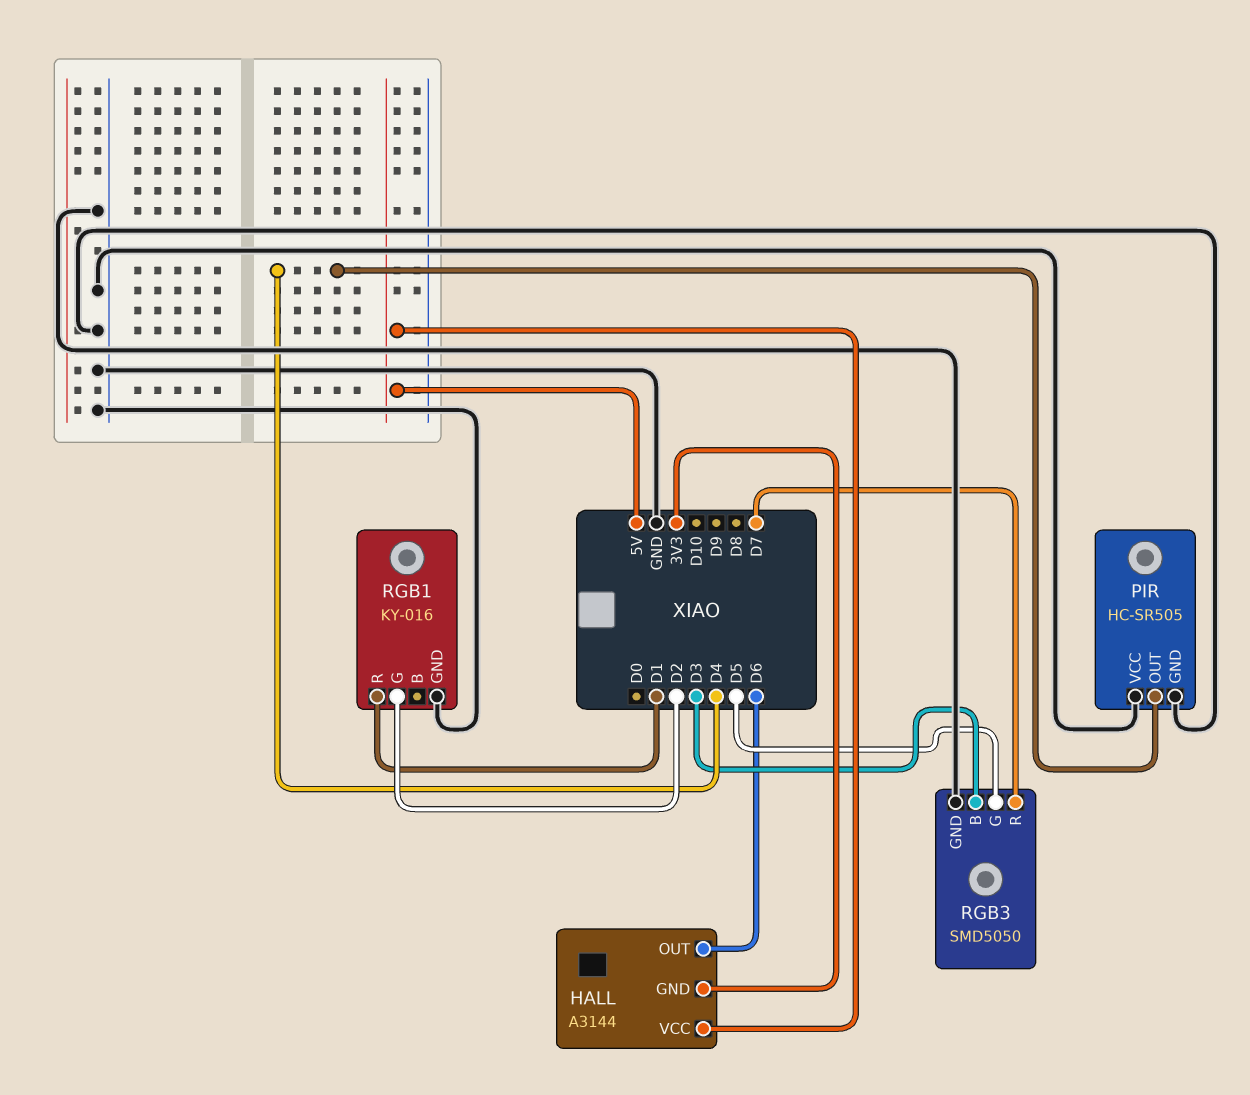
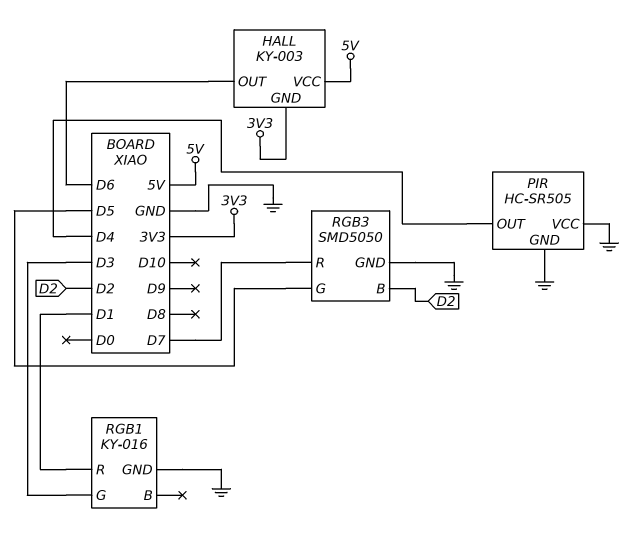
HALL: A3144 -> KY-003
RGB1 pin G: D2 -> D3
RGB3 pin B: D3 -> D2

